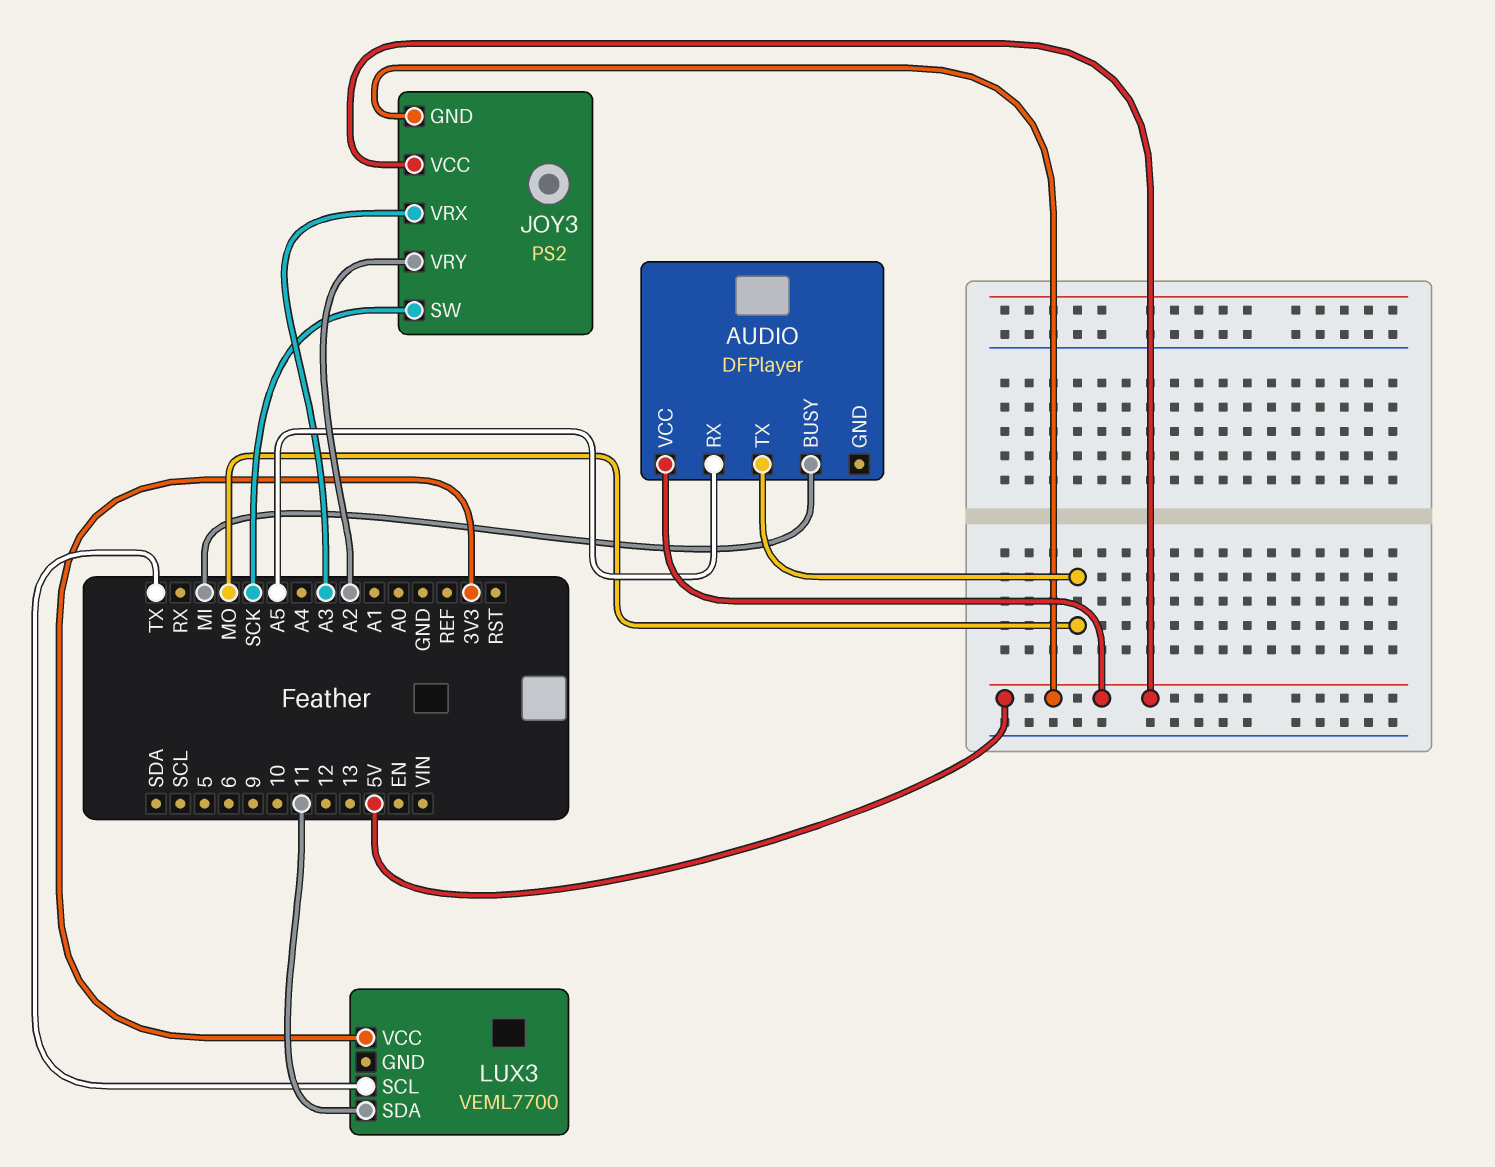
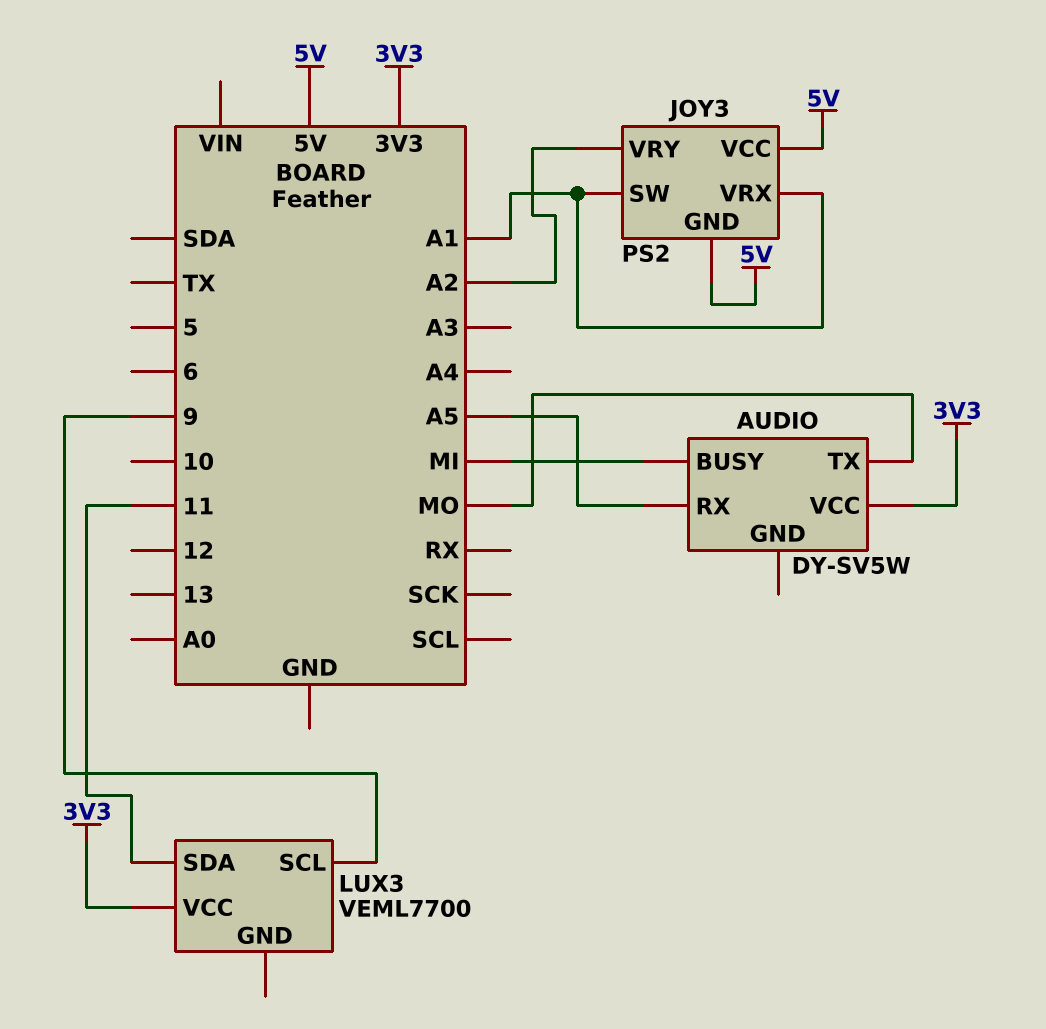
AUDIO: DFPlayer -> DY-SV5W
AUDIO pin VCC: 5V -> 3V3
JOY3 pin SW: SCK -> A1
JOY3 pin VRX: A3 -> A1
LUX3 pin SCL: TX -> 9

